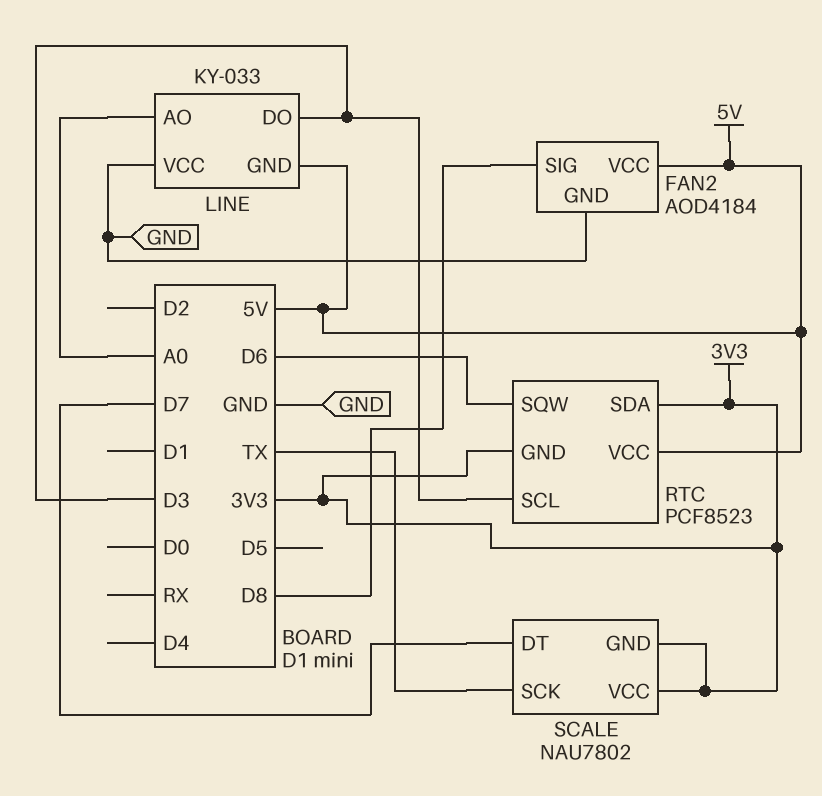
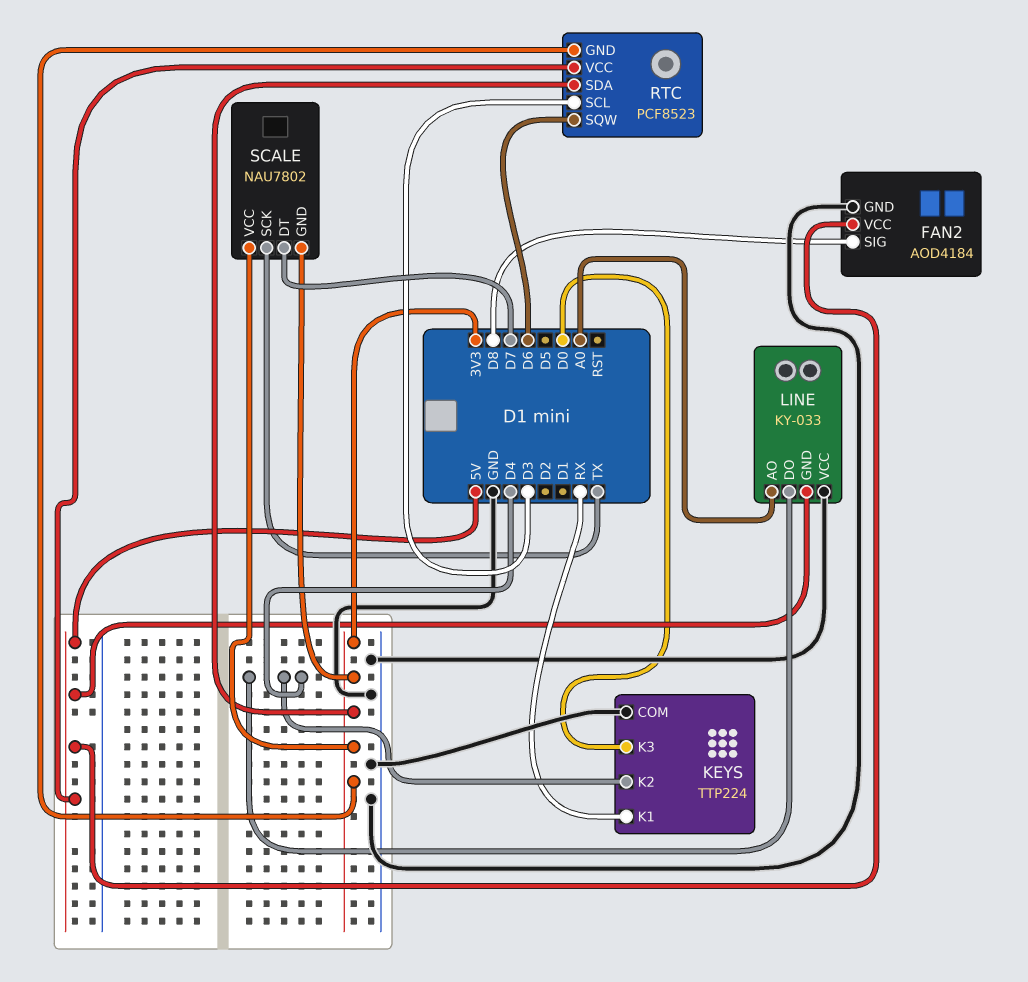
KEYS: none -> TTP224
KEYS pin COM: none -> GND
KEYS pin K1: none -> RX
KEYS pin K2: none -> D4
KEYS pin K3: none -> D0
LINE pin DO: D3 -> D4

